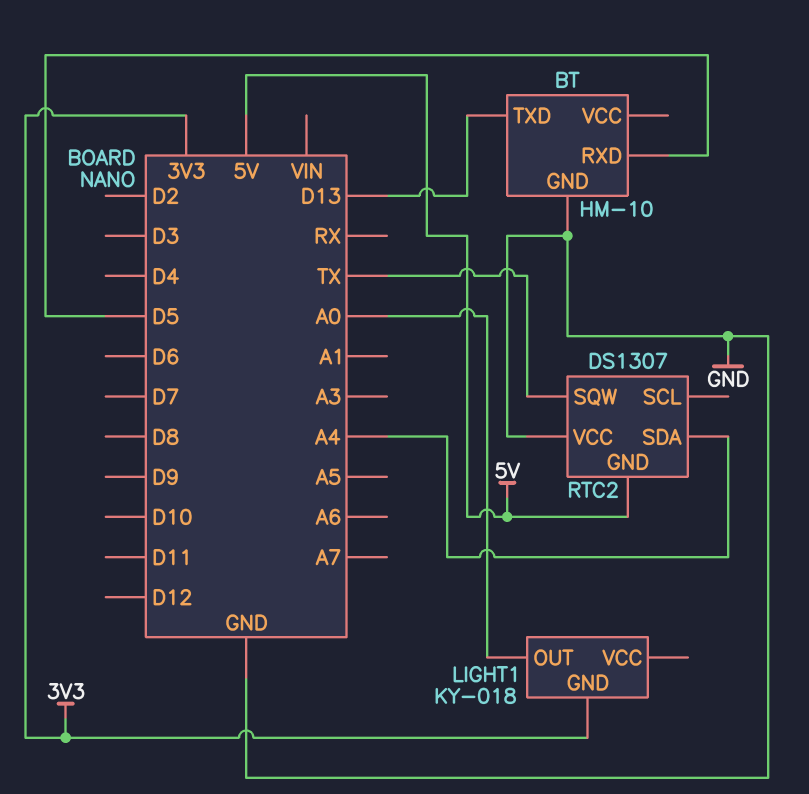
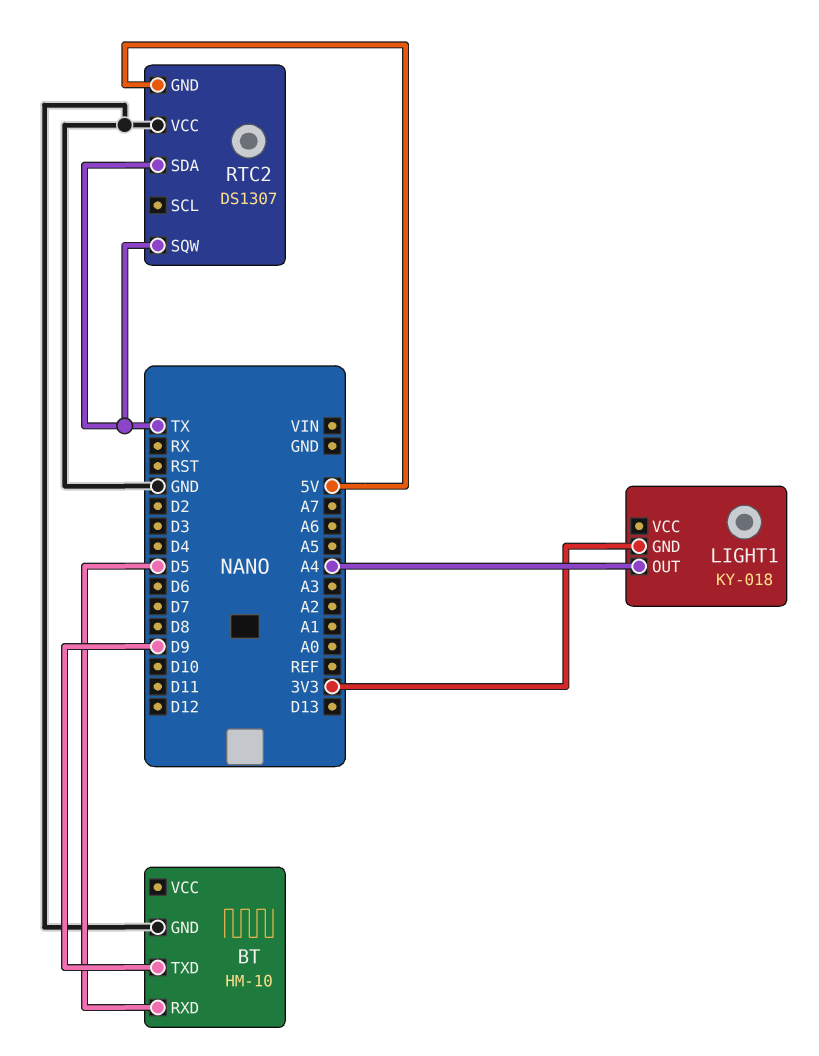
BT pin TXD: D13 -> D9
LIGHT1 pin OUT: A0 -> A4
RTC2 pin SDA: A4 -> TX

